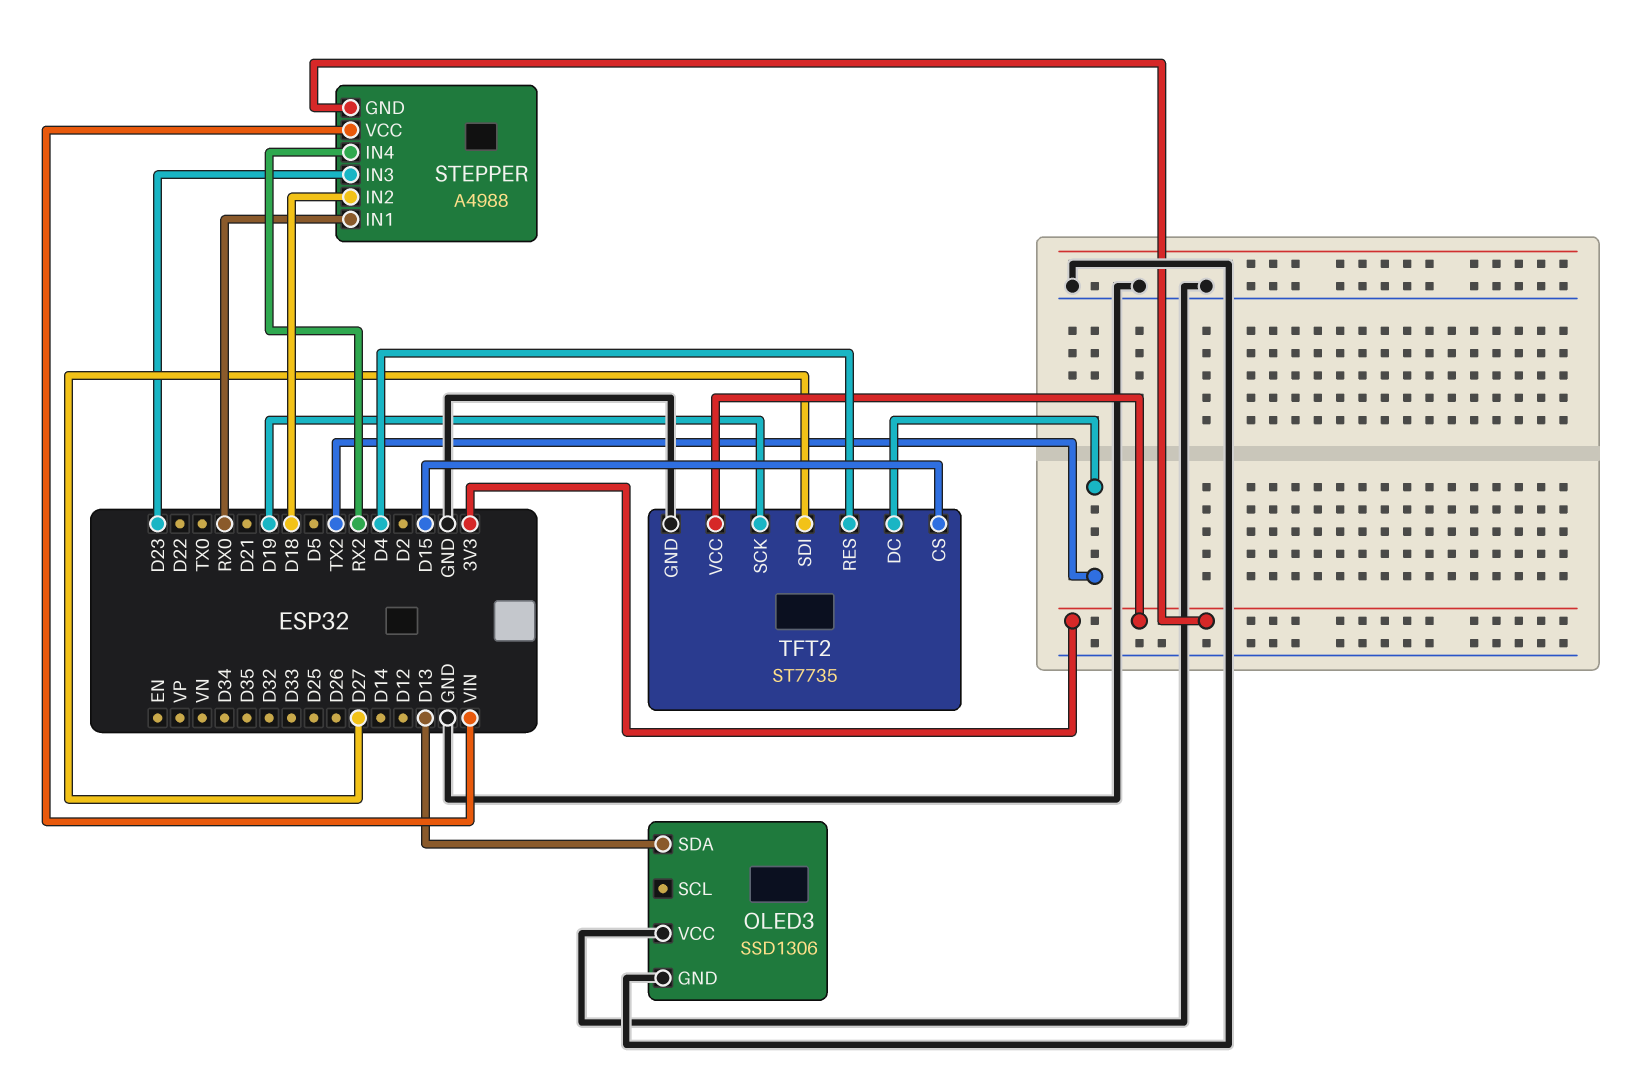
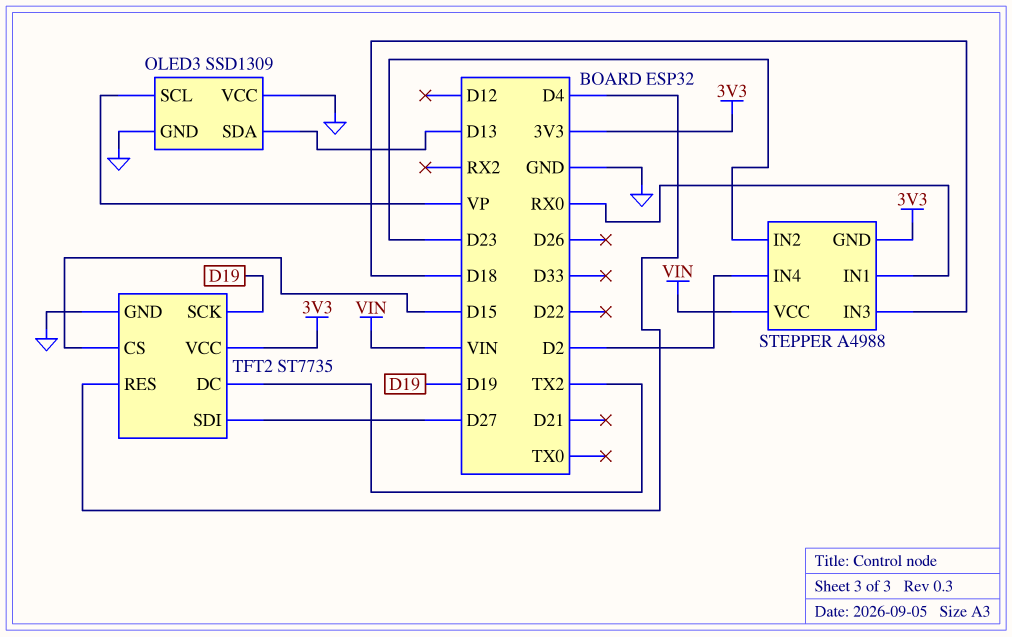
OLED3: SSD1306 -> SSD1309
OLED3 pin SCL: none -> VP
STEPPER pin IN2: D18 -> D23
STEPPER pin IN3: D23 -> D18
STEPPER pin IN4: RX2 -> D2

